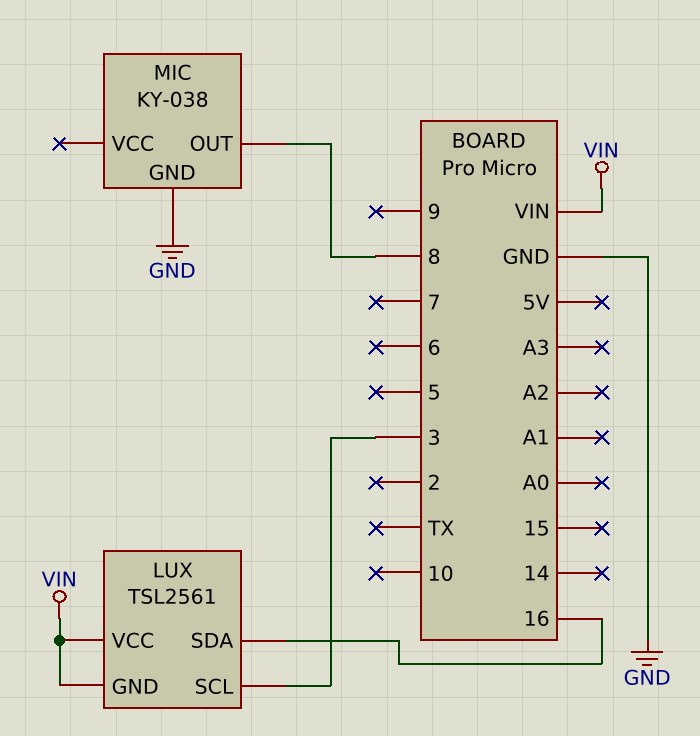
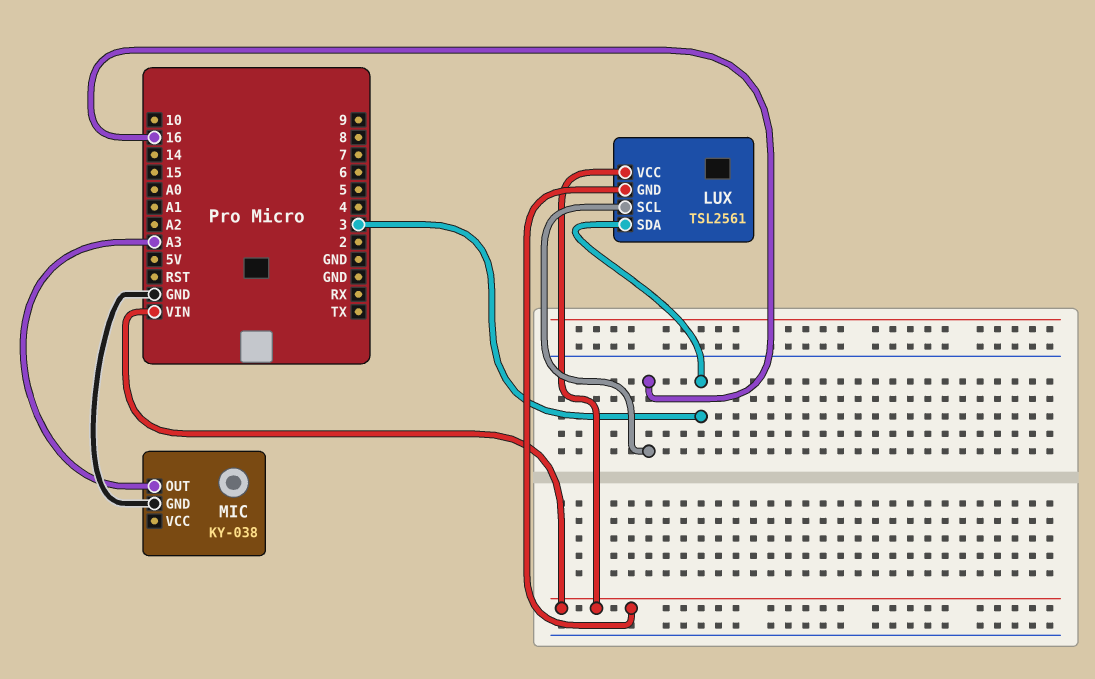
LUX pin SCL: 3 -> 16
LUX pin SDA: 16 -> 3
MIC pin OUT: 8 -> A3

